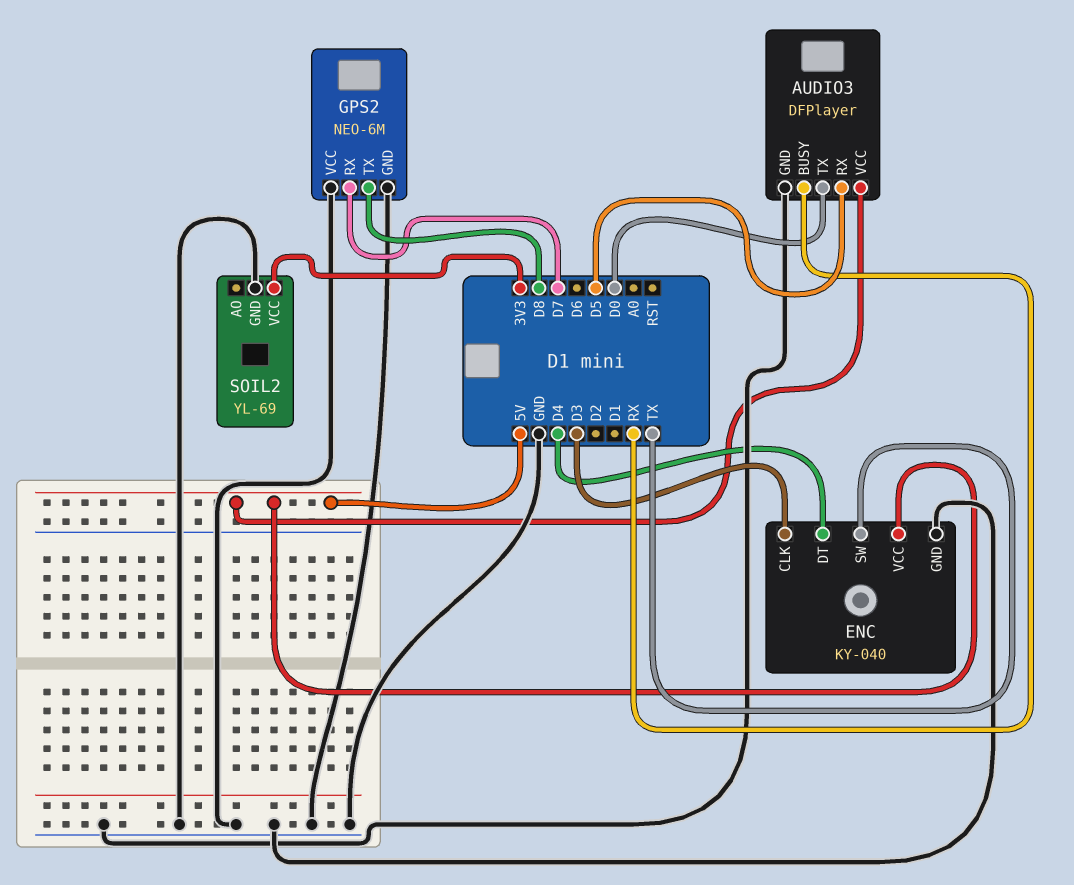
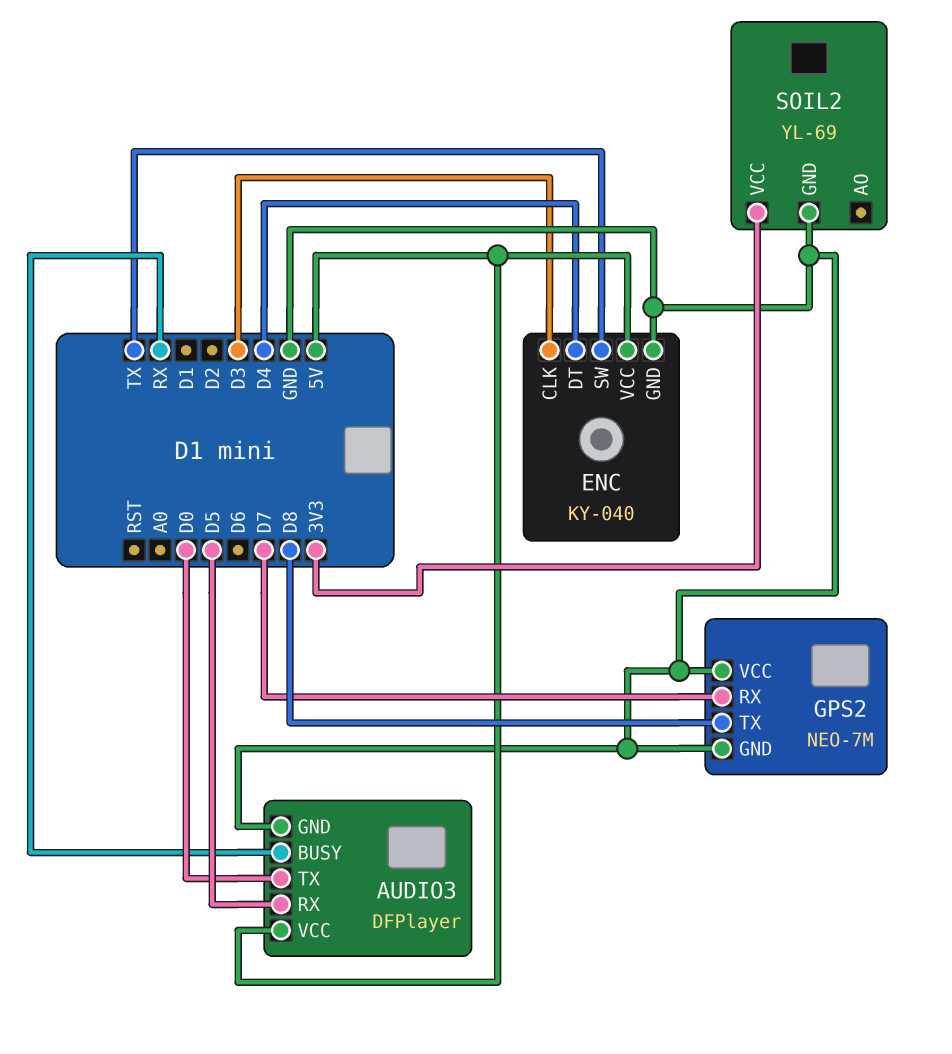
GPS2: NEO-6M -> NEO-7M

